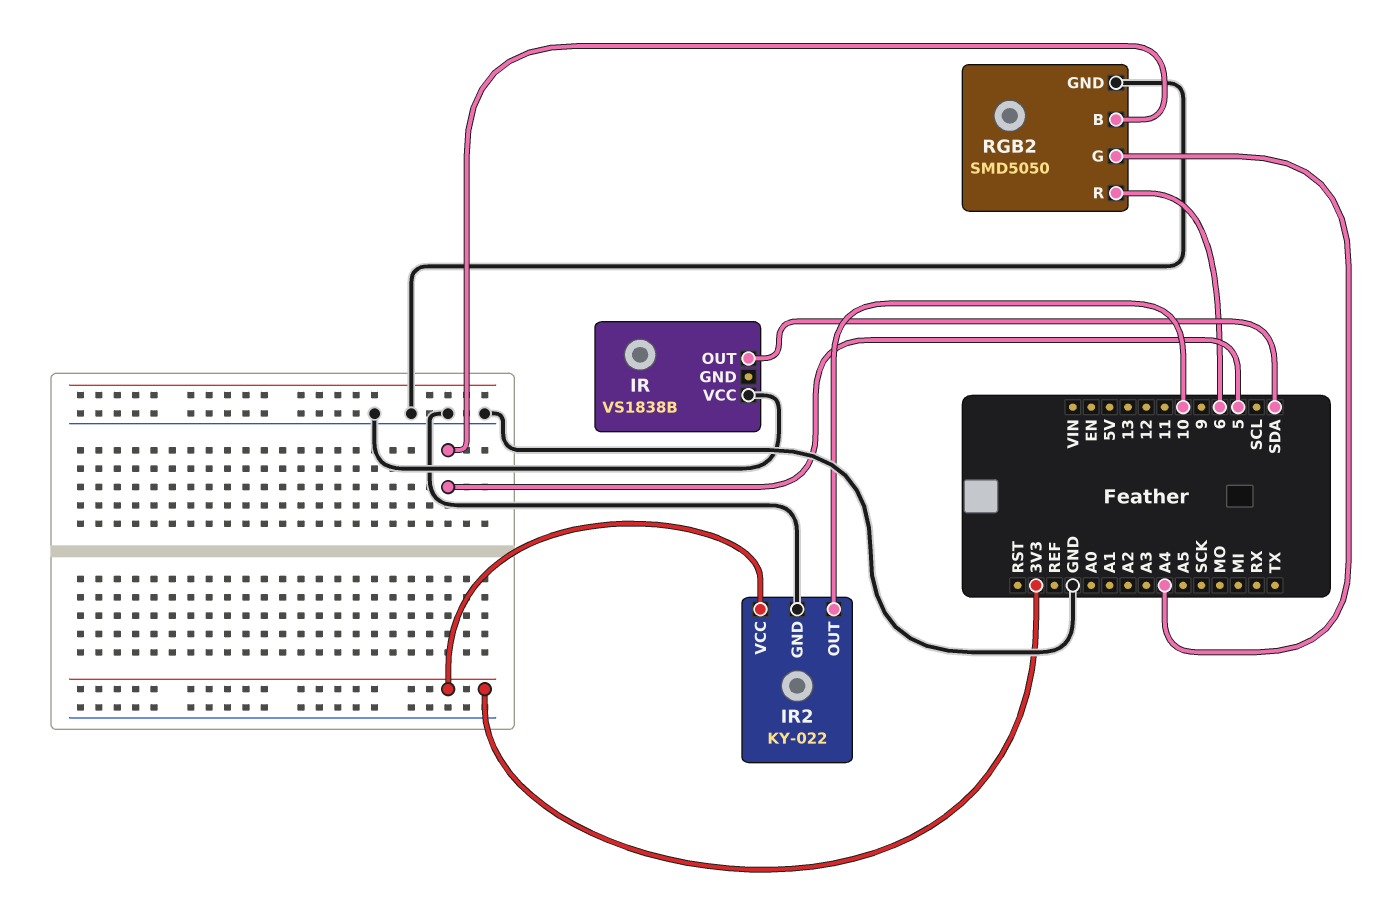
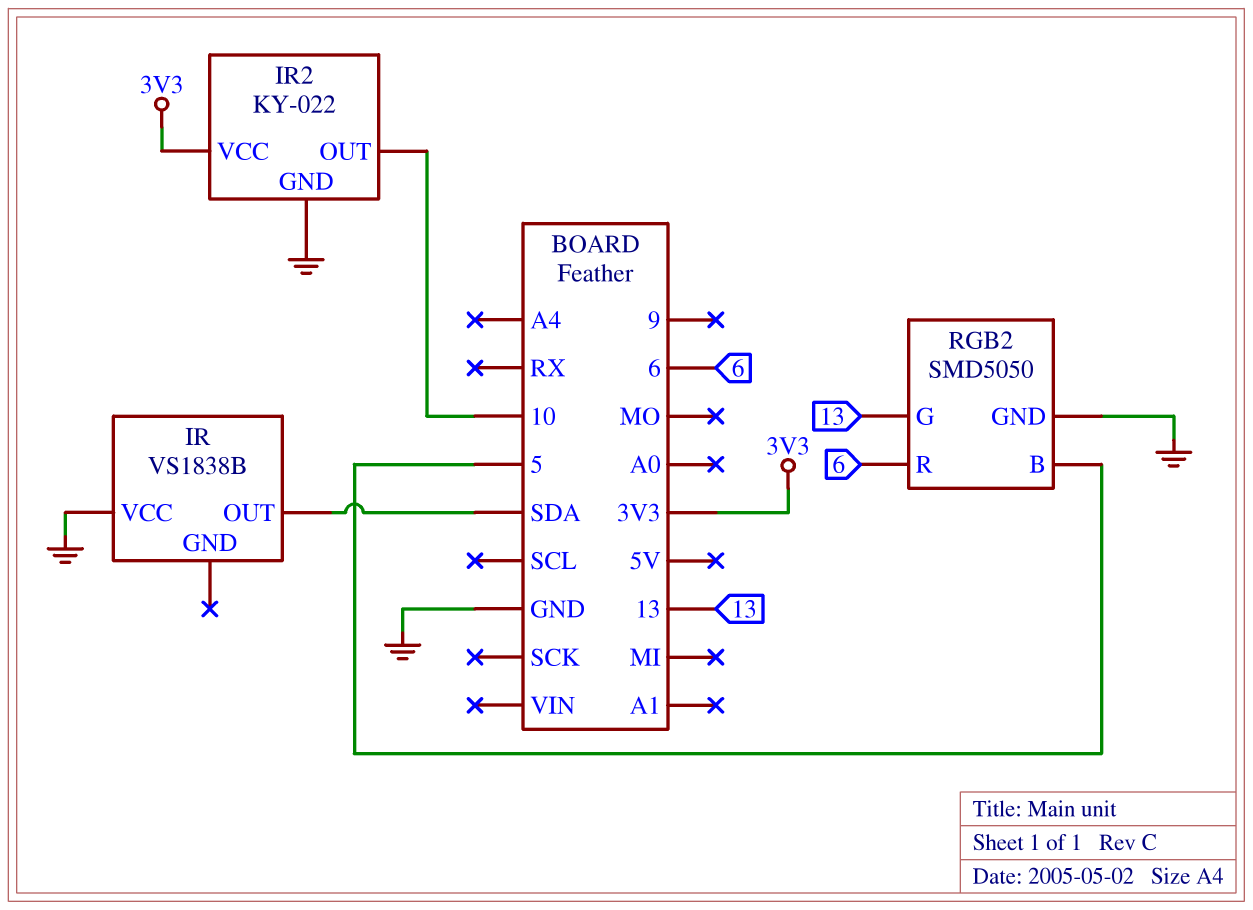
RGB2 pin G: A4 -> 13

